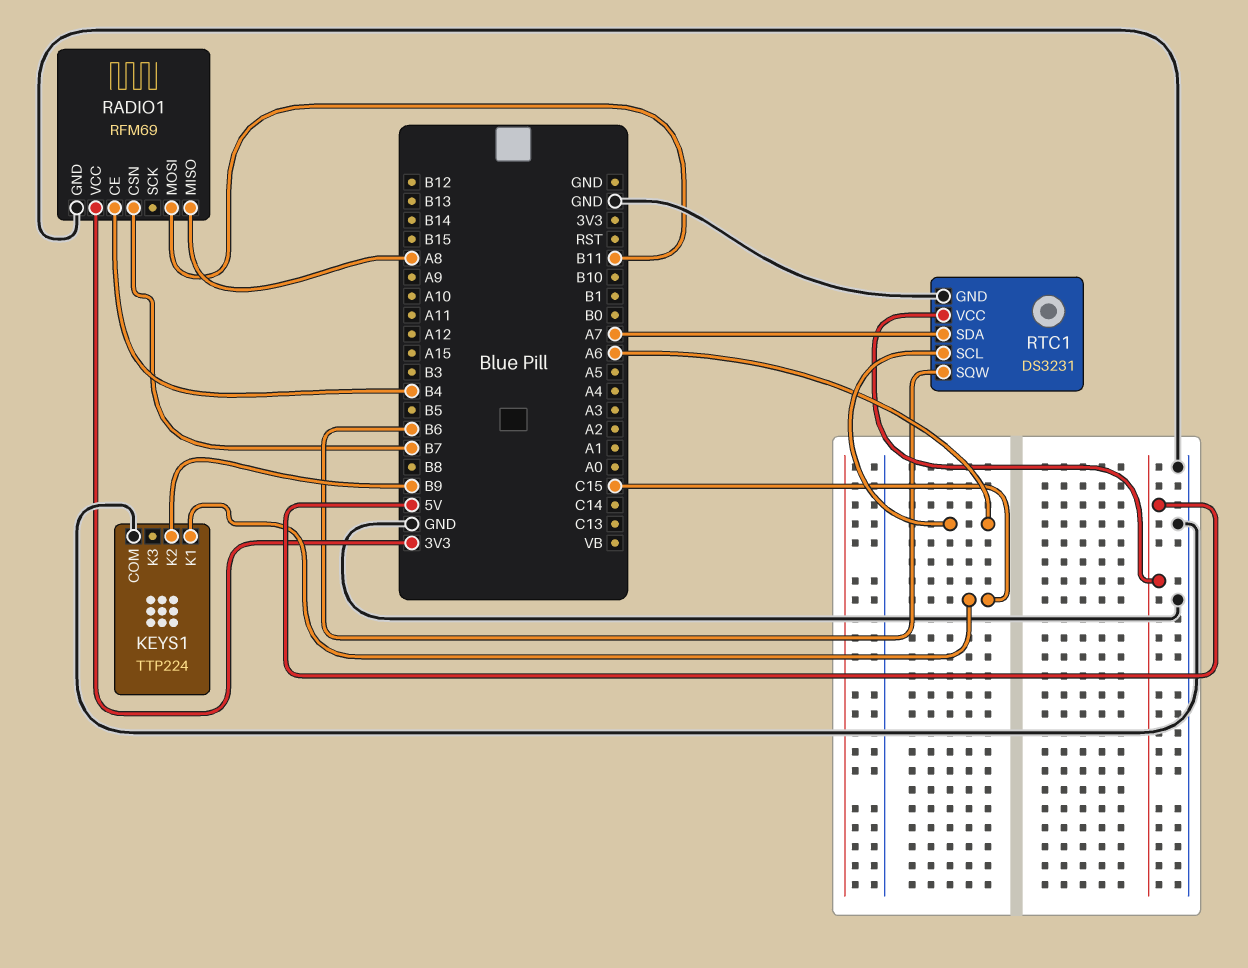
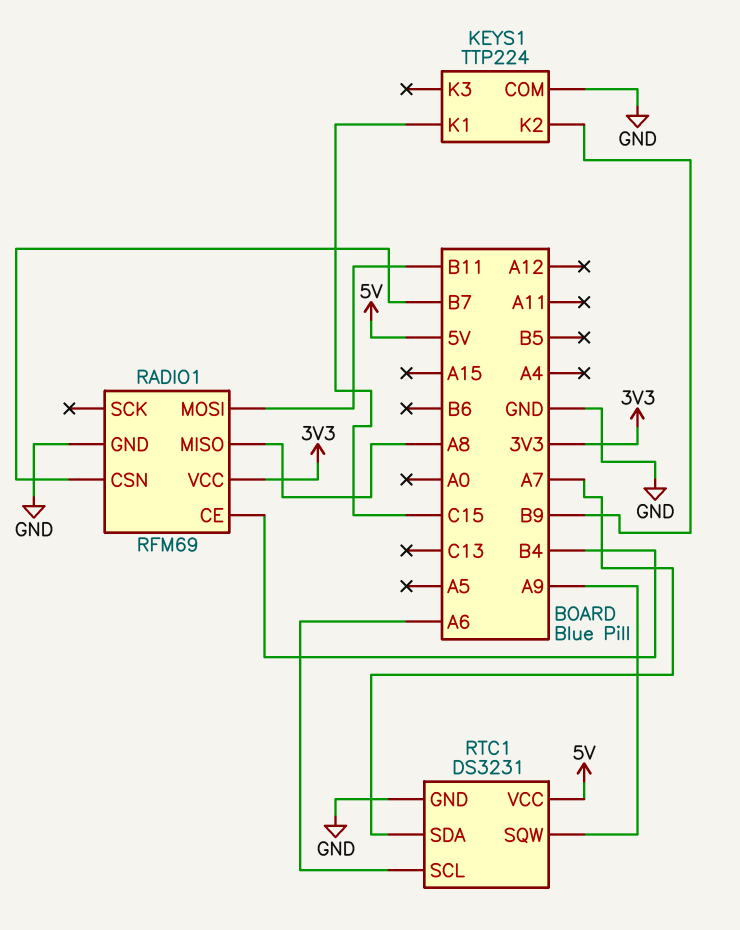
RTC1 pin SQW: B6 -> A9

